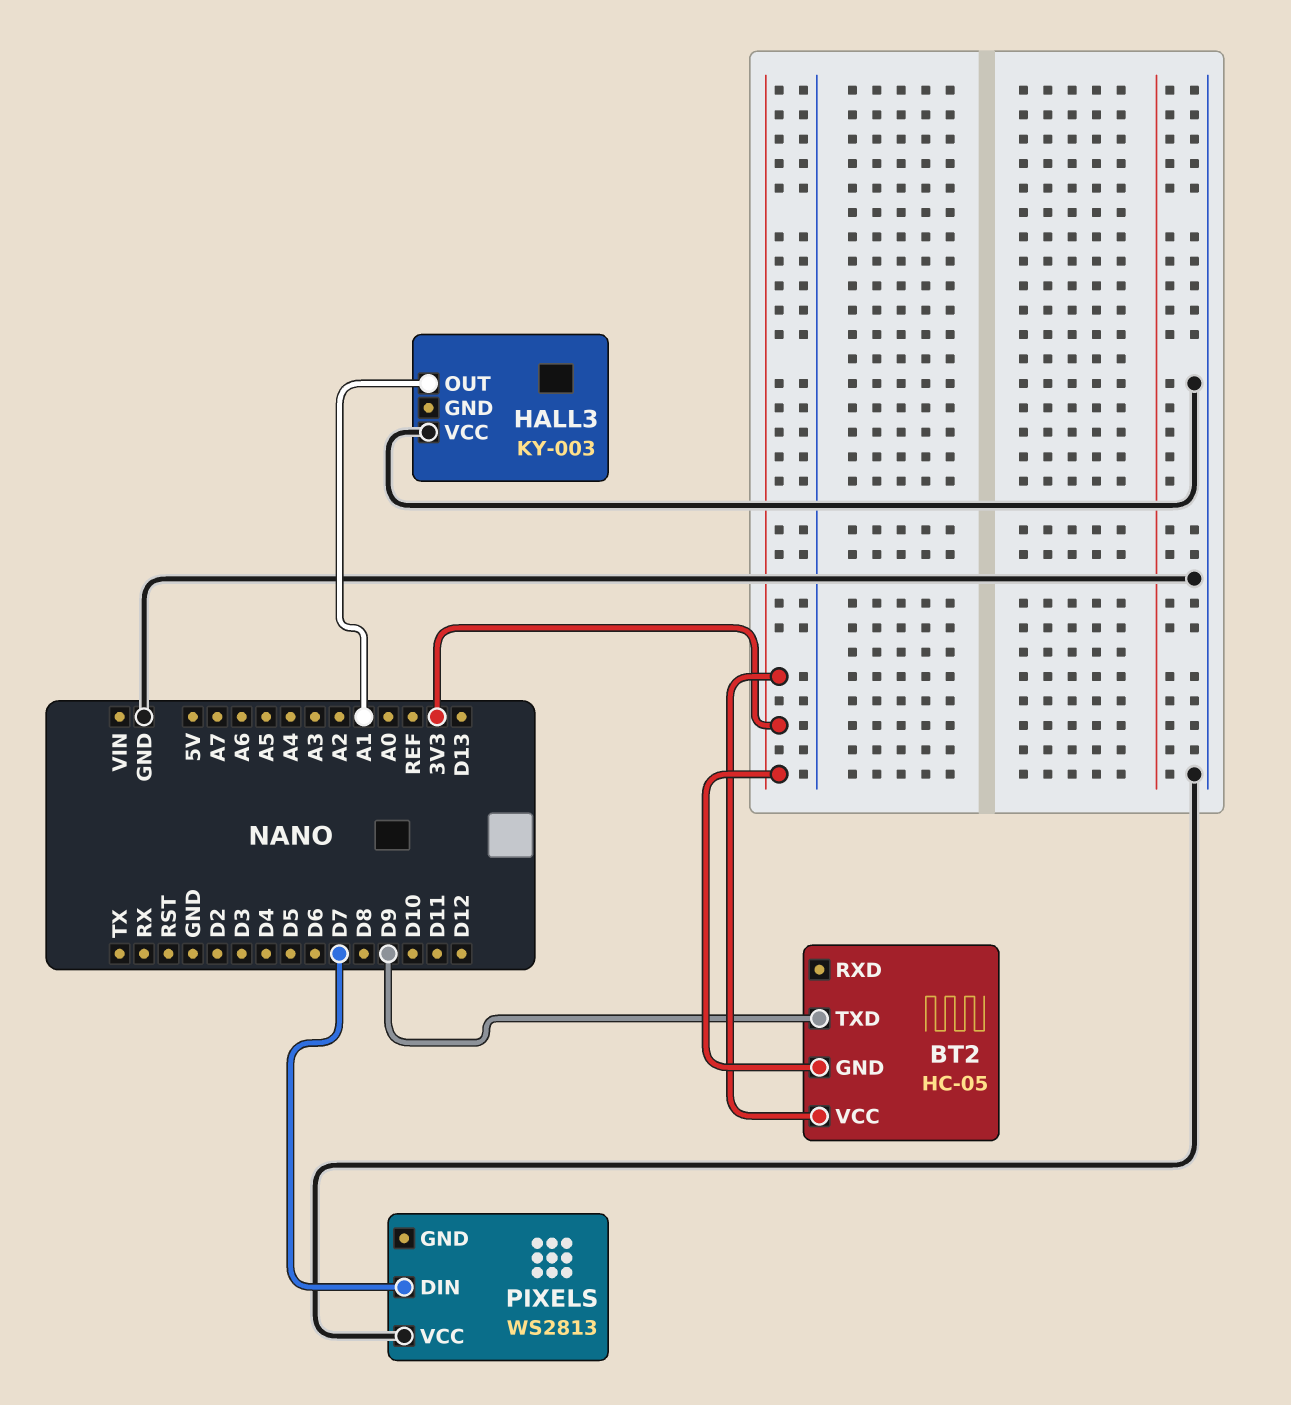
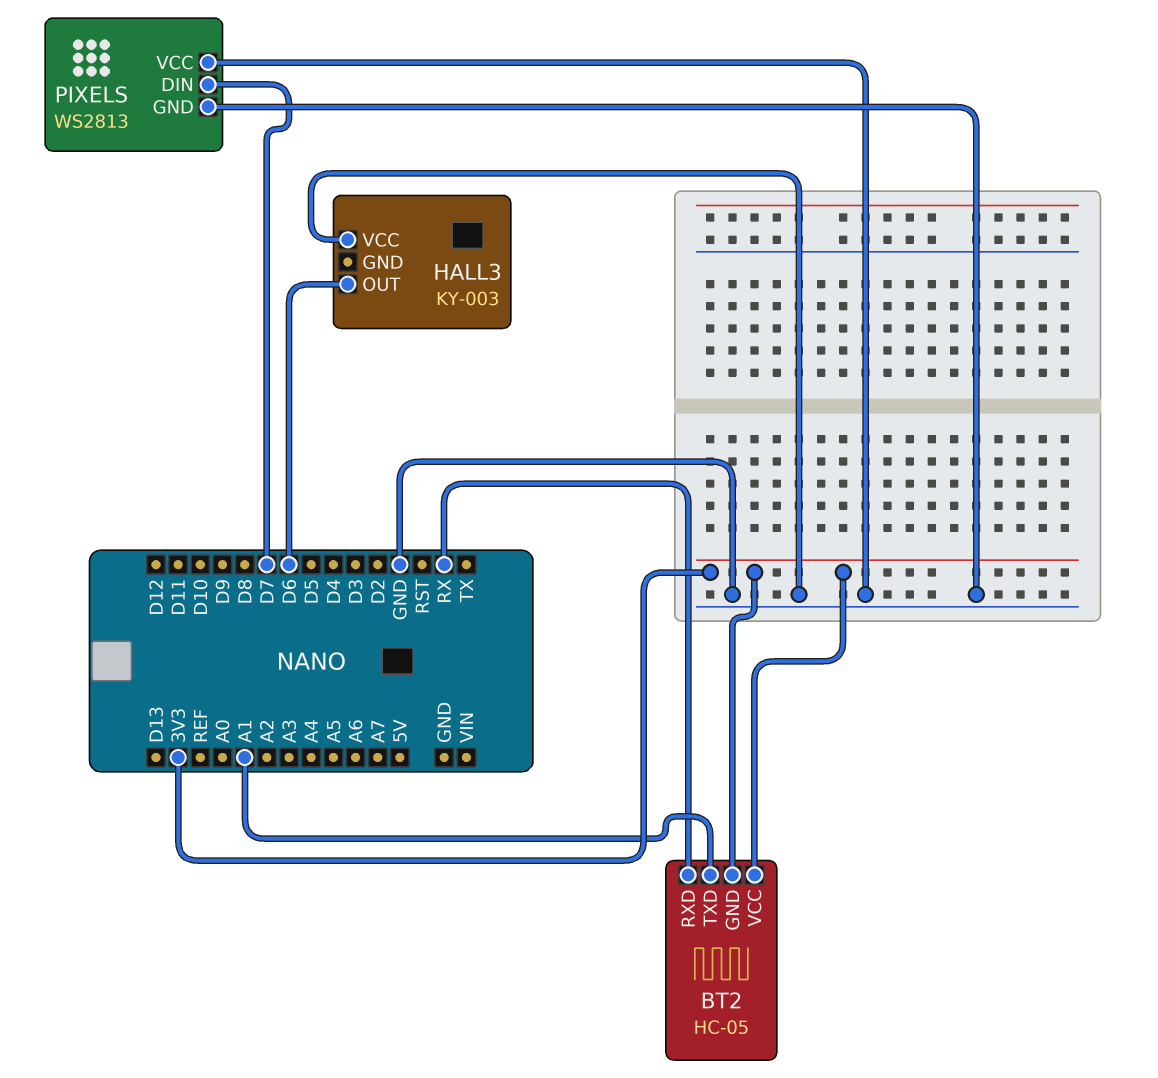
BT2 pin RXD: none -> RX
BT2 pin TXD: D9 -> A1
HALL3 pin OUT: A1 -> D6
PIXELS pin GND: none -> GND

